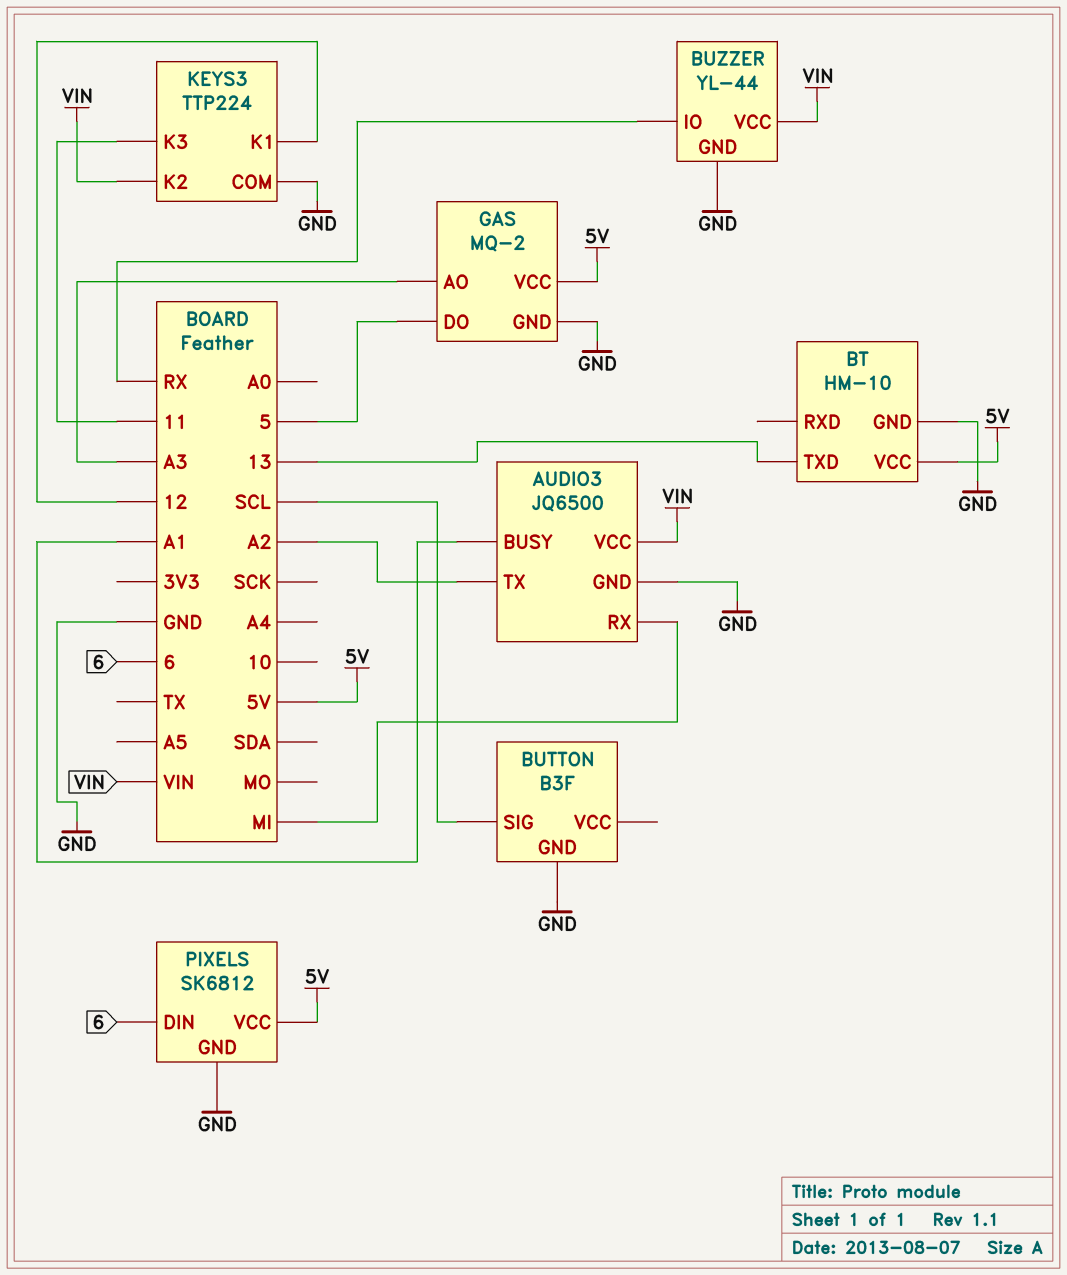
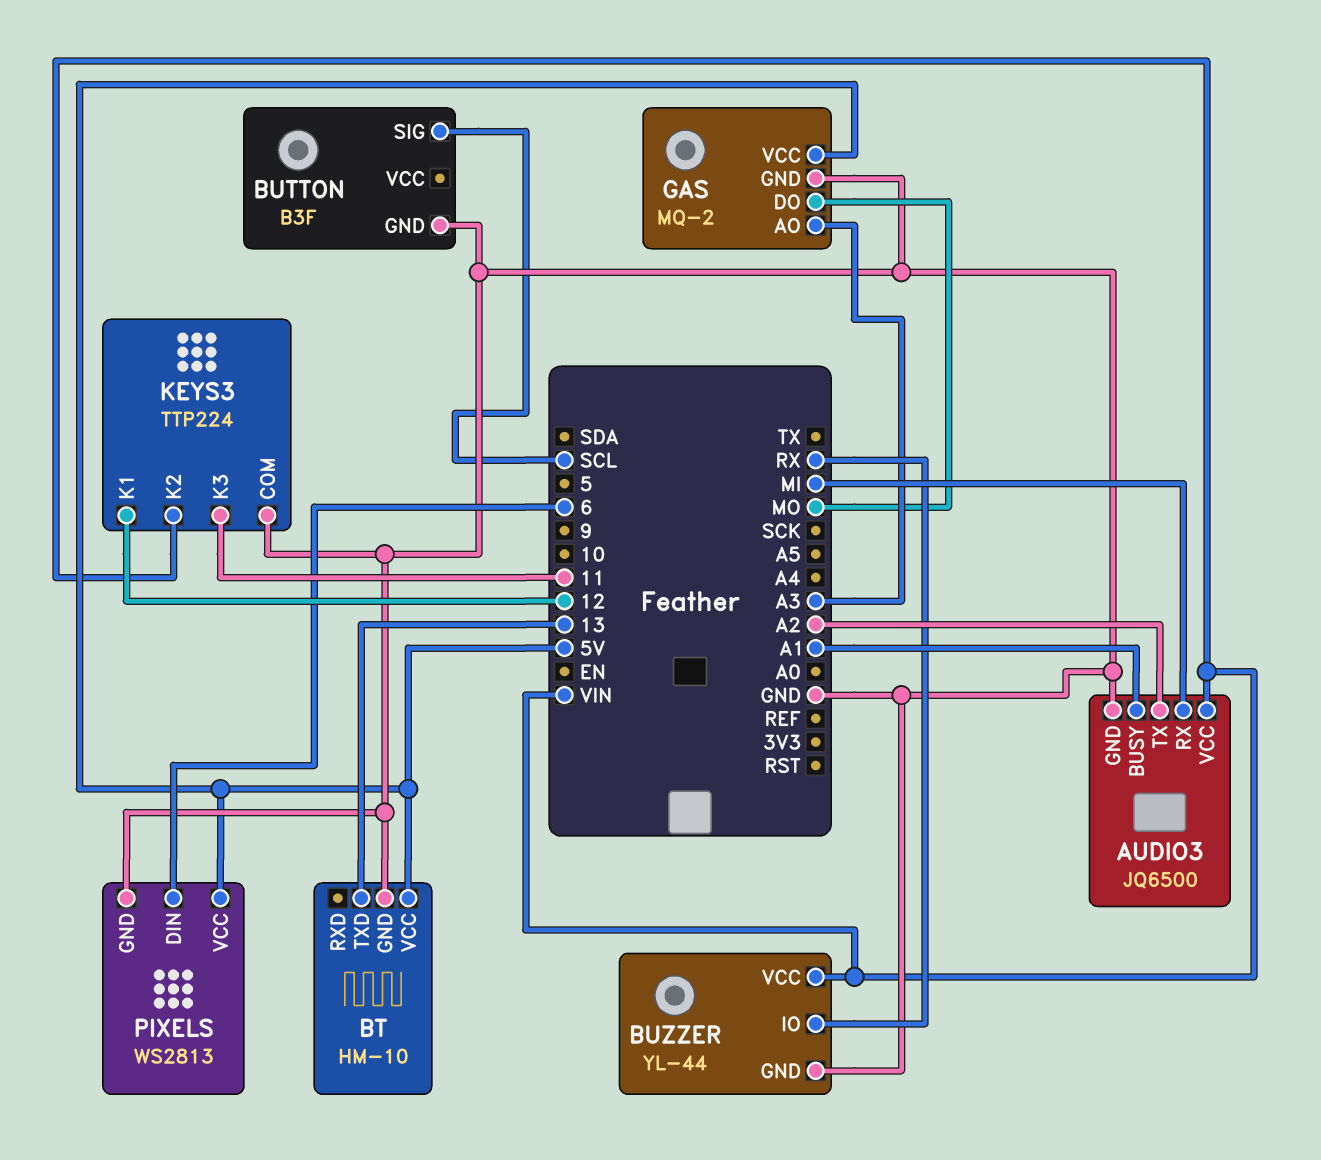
GAS pin DO: 5 -> MO
PIXELS: SK6812 -> WS2813

